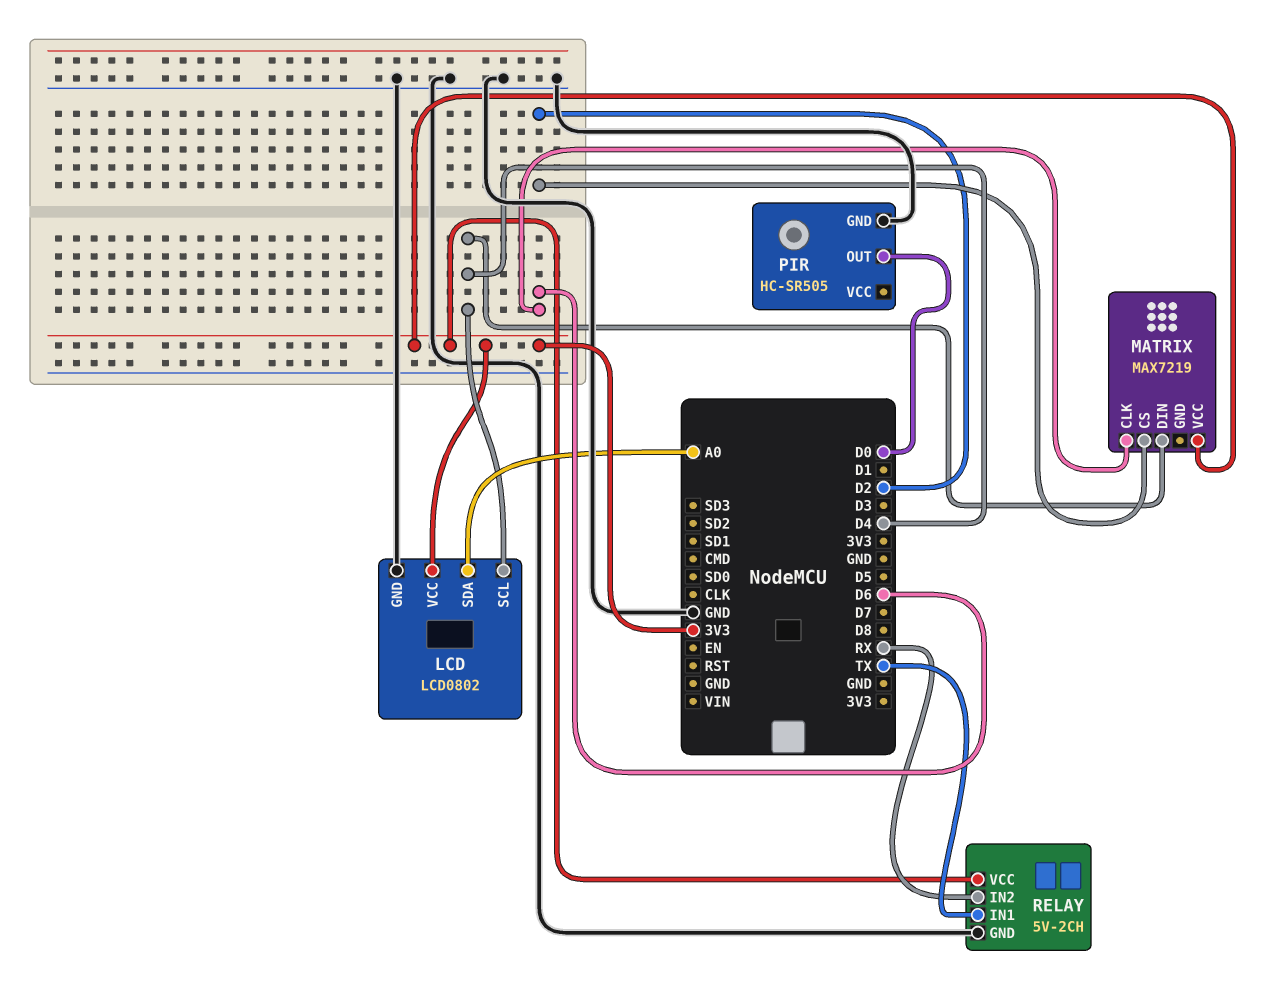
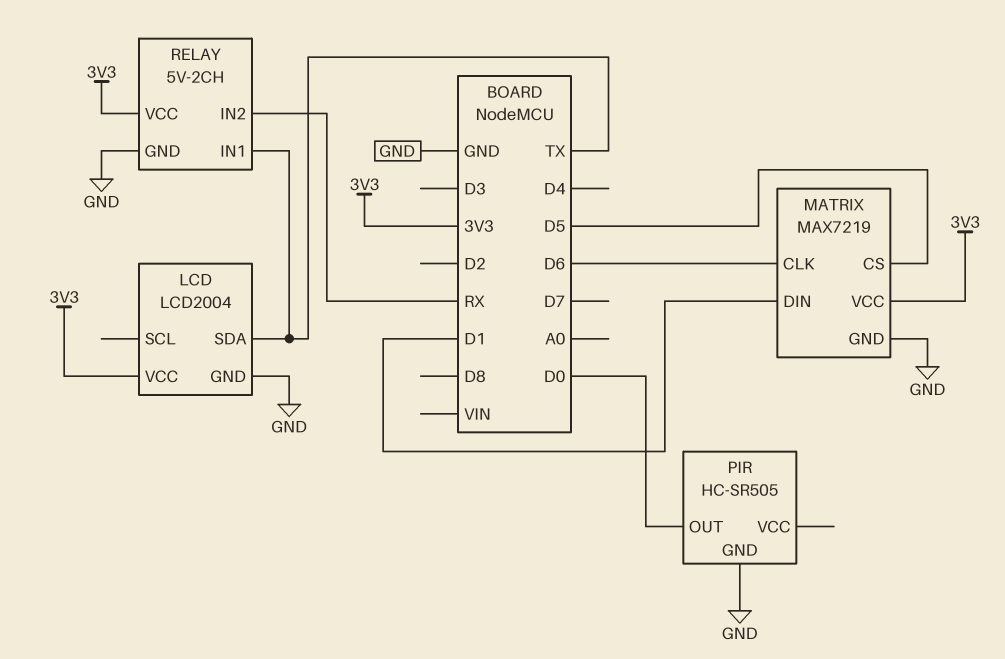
LCD: LCD0802 -> LCD2004
LCD pin SCL: D4 -> none
LCD pin SDA: A0 -> TX
MATRIX pin CS: D2 -> D5
MATRIX pin DIN: D4 -> D1
MATRIX pin GND: none -> GND

